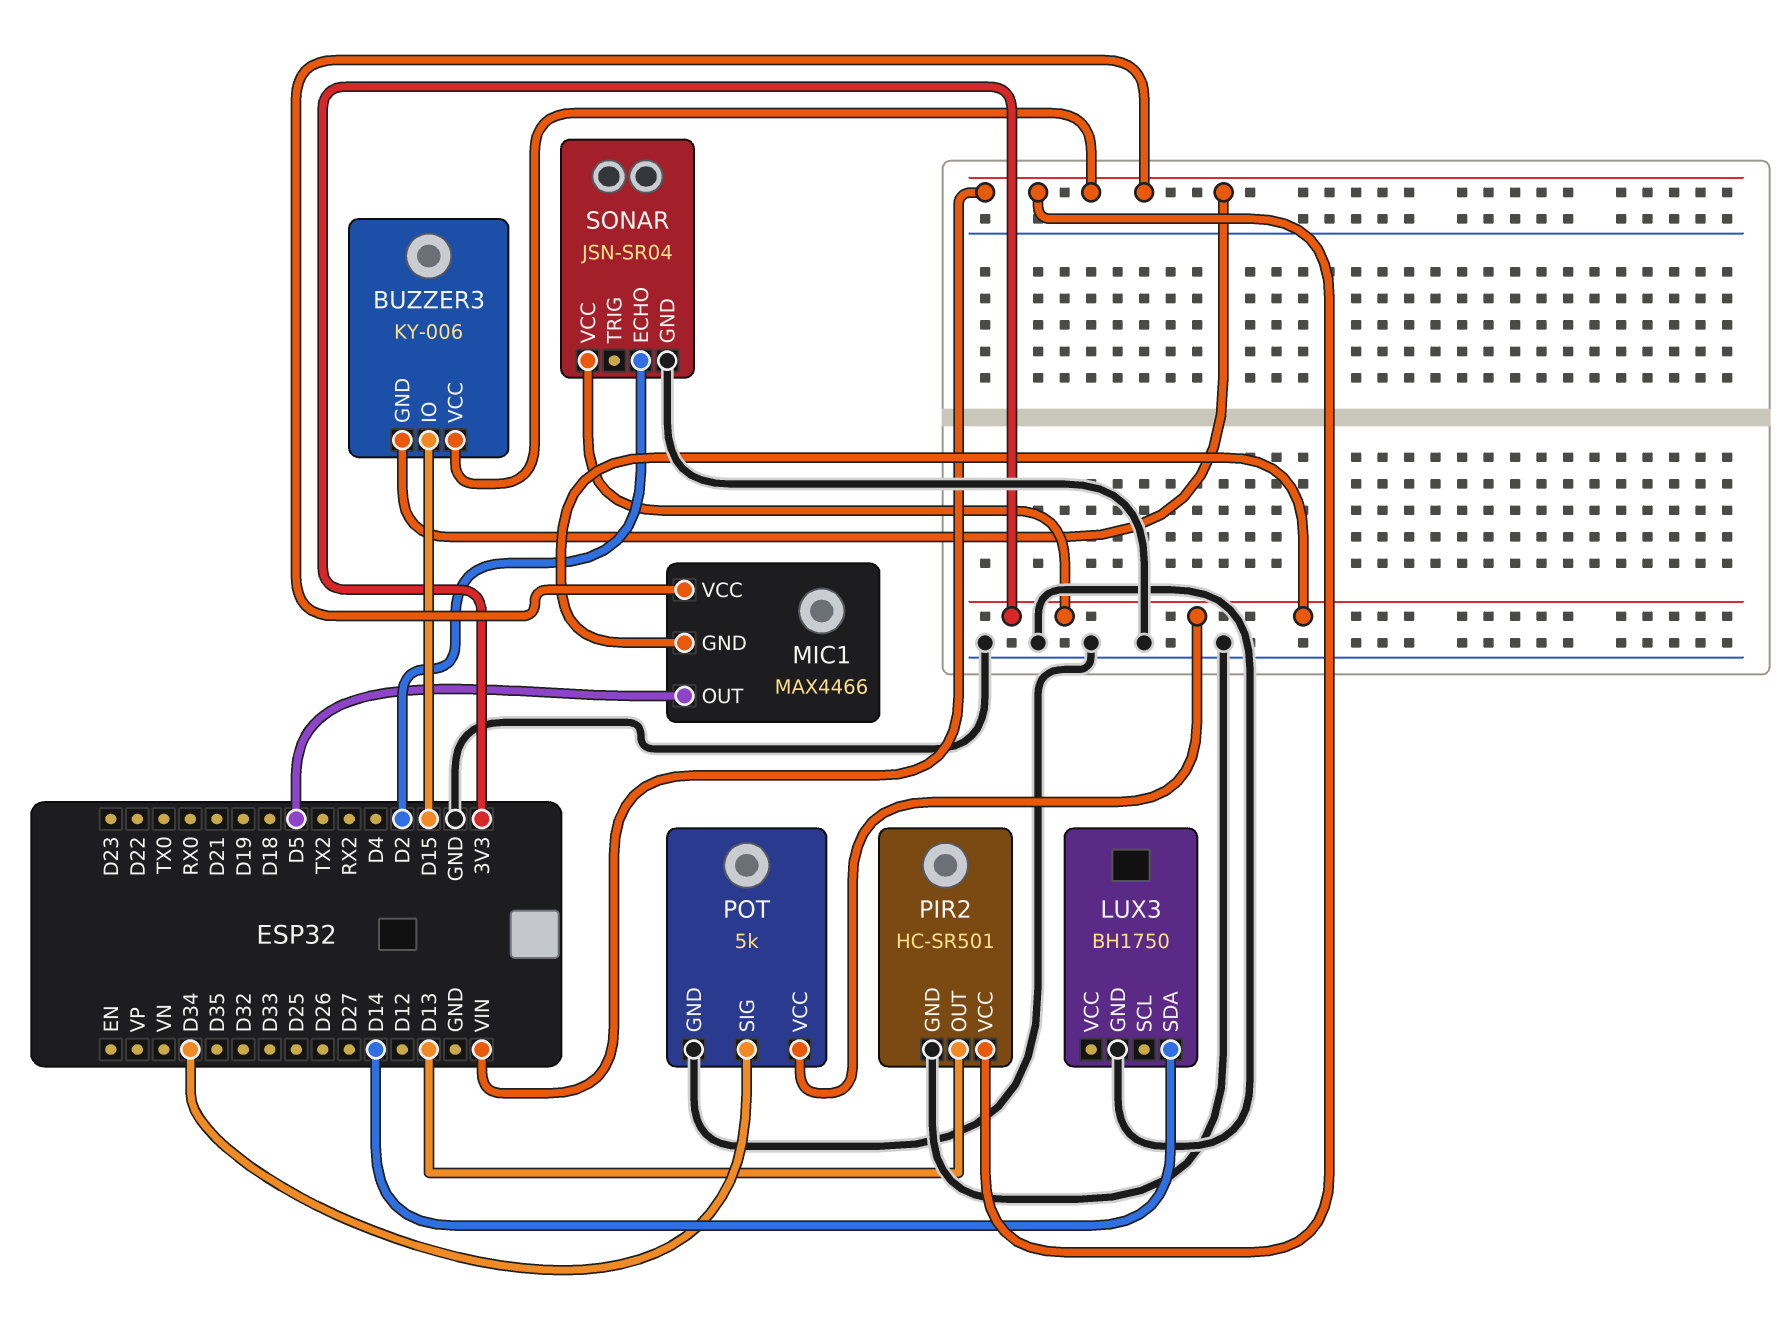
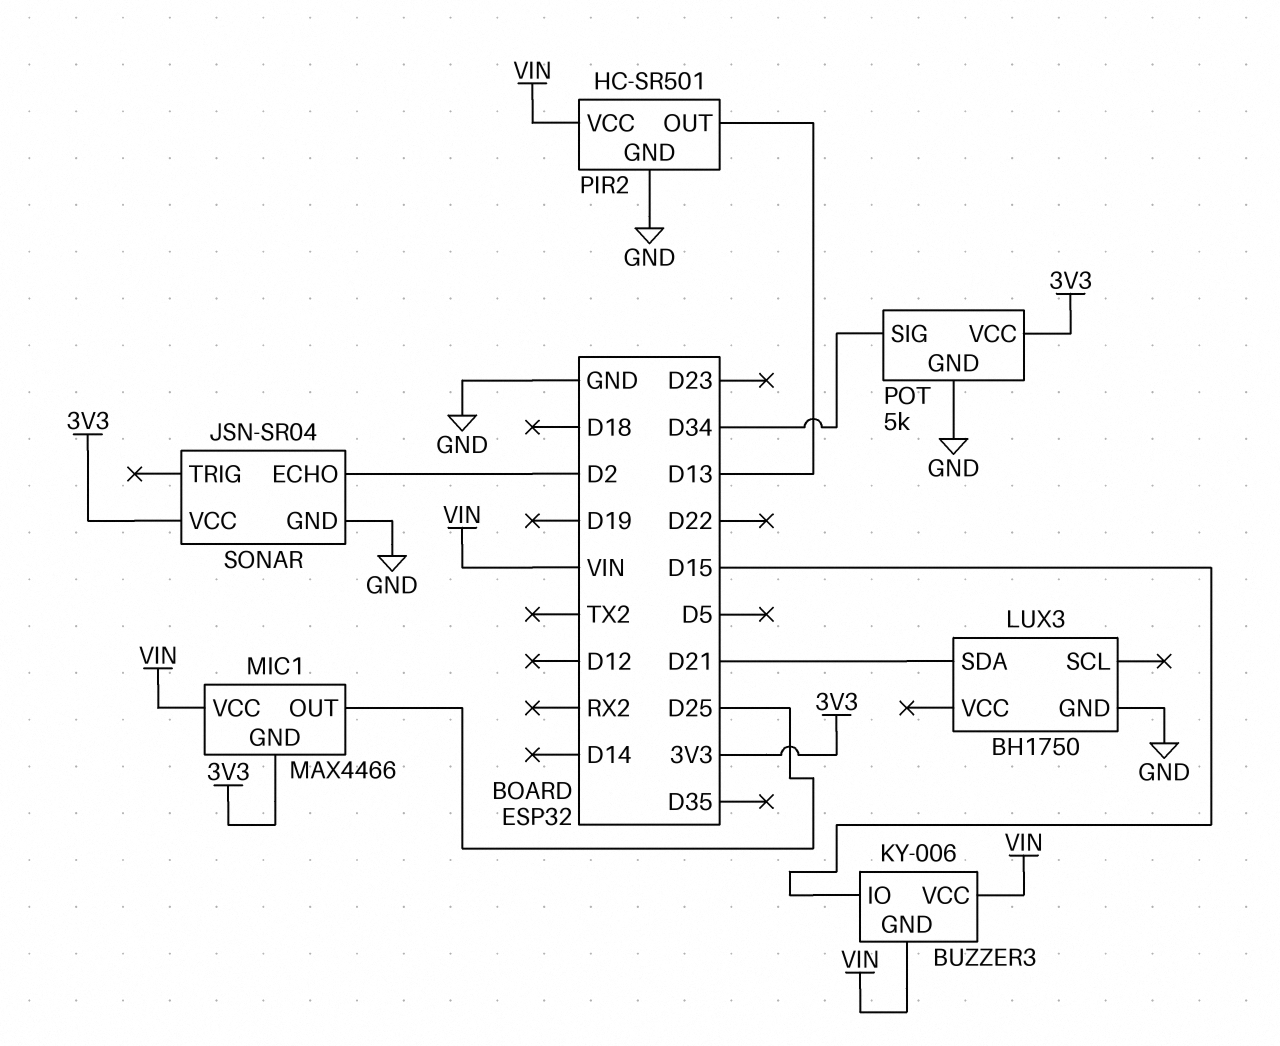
LUX3 pin SDA: D14 -> D21
MIC1 pin OUT: D5 -> D25

